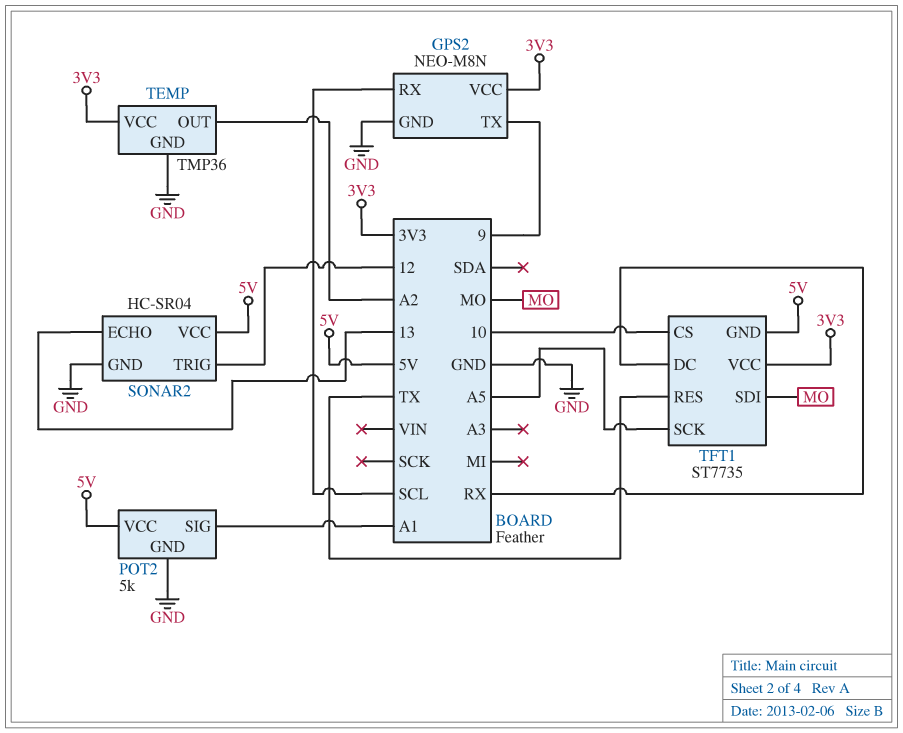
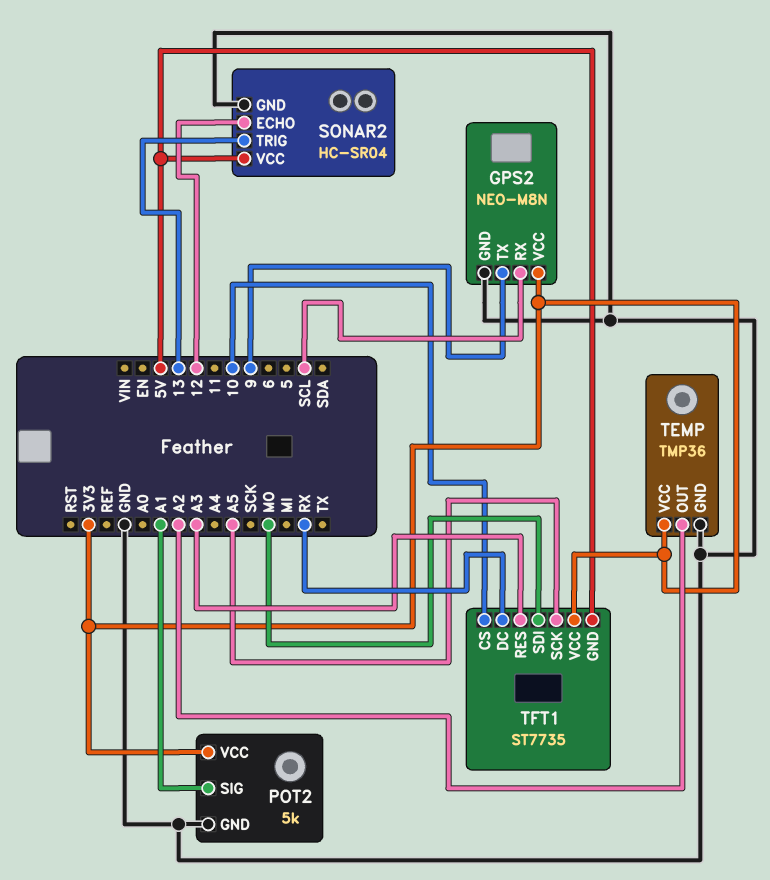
POT2 pin VCC: 5V -> 3V3
SONAR2 pin ECHO: 13 -> 12
SONAR2 pin TRIG: 12 -> 13
TFT1 pin RES: TX -> A3

